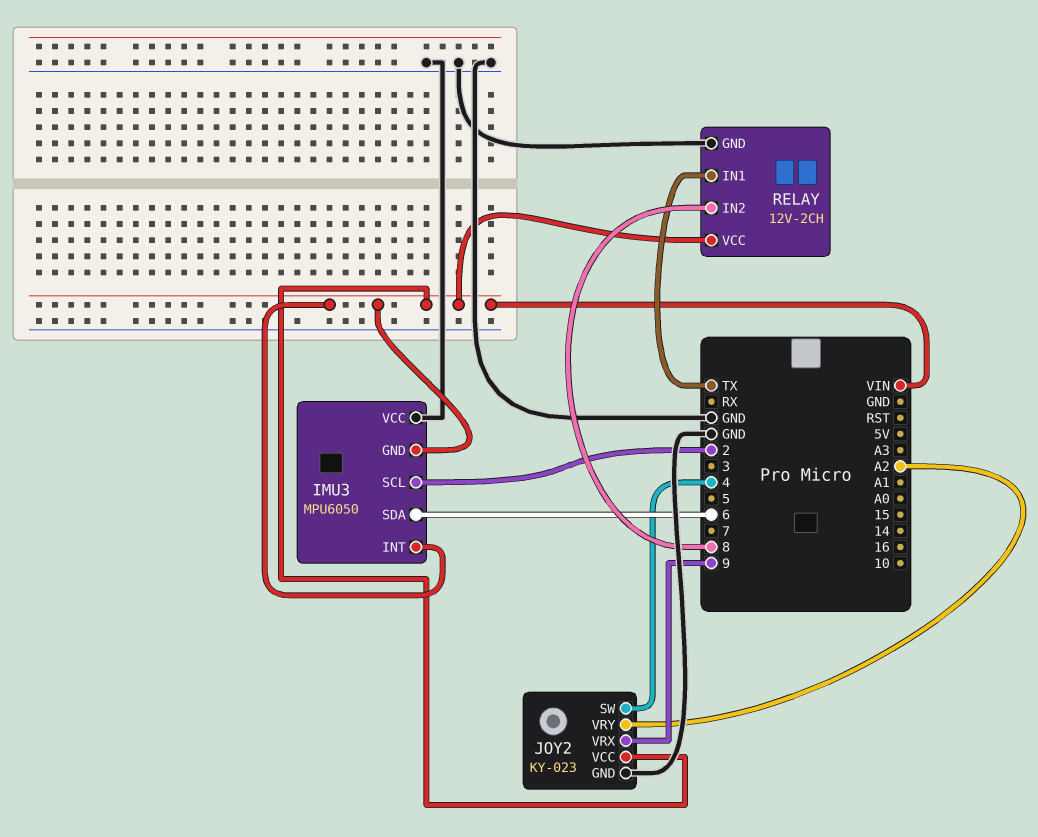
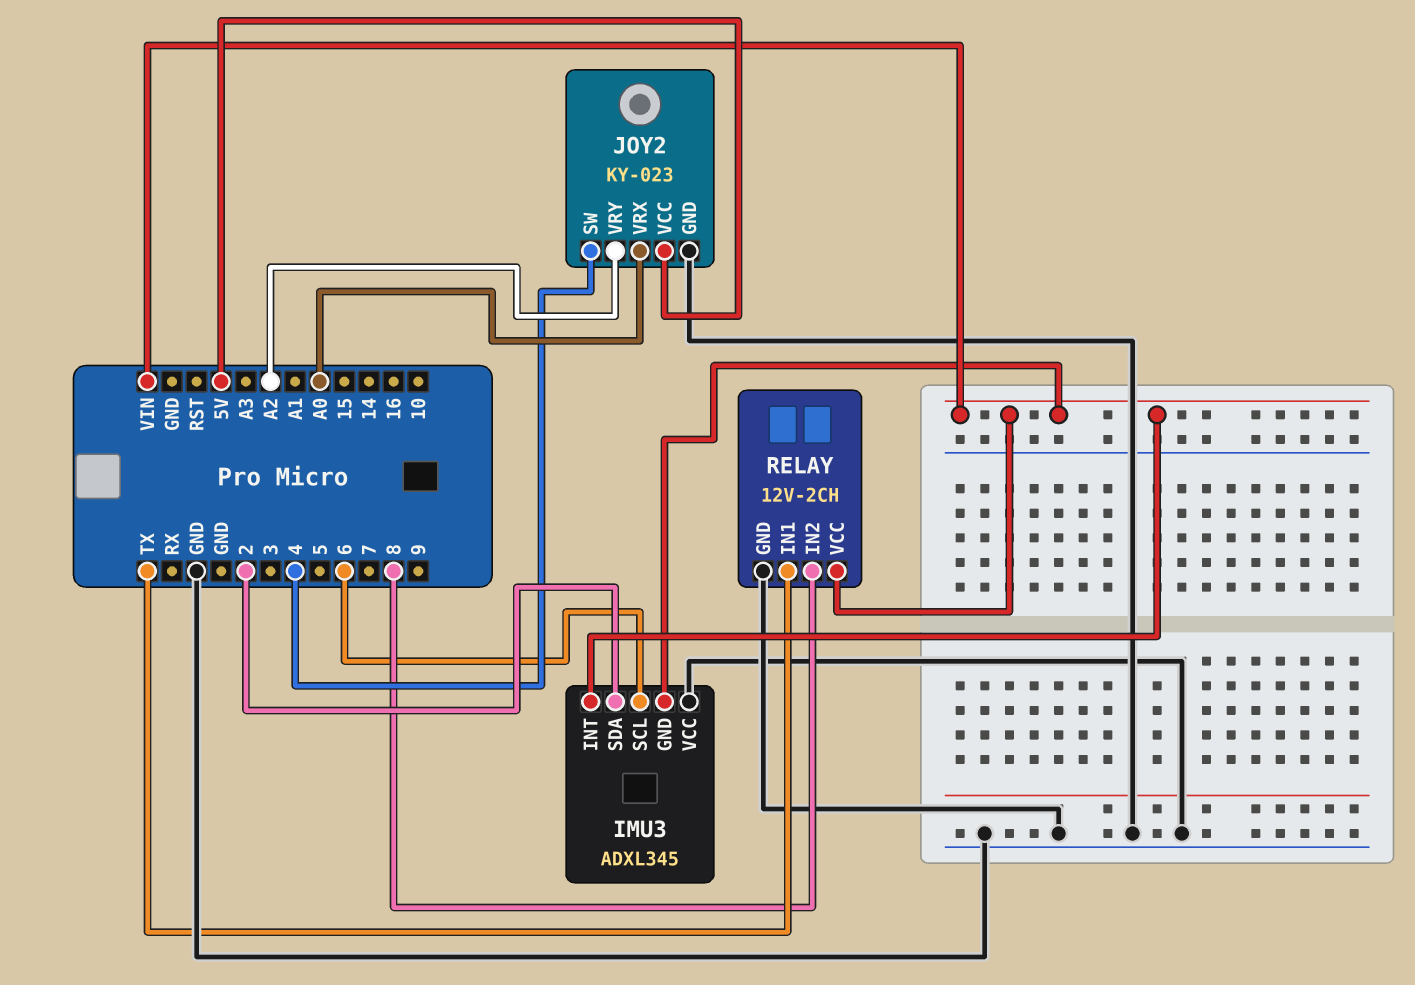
IMU3: MPU6050 -> ADXL345
IMU3 pin SCL: 2 -> 6
IMU3 pin SDA: 6 -> 2
JOY2 pin VCC: VIN -> 5V
JOY2 pin VRX: 9 -> A0

